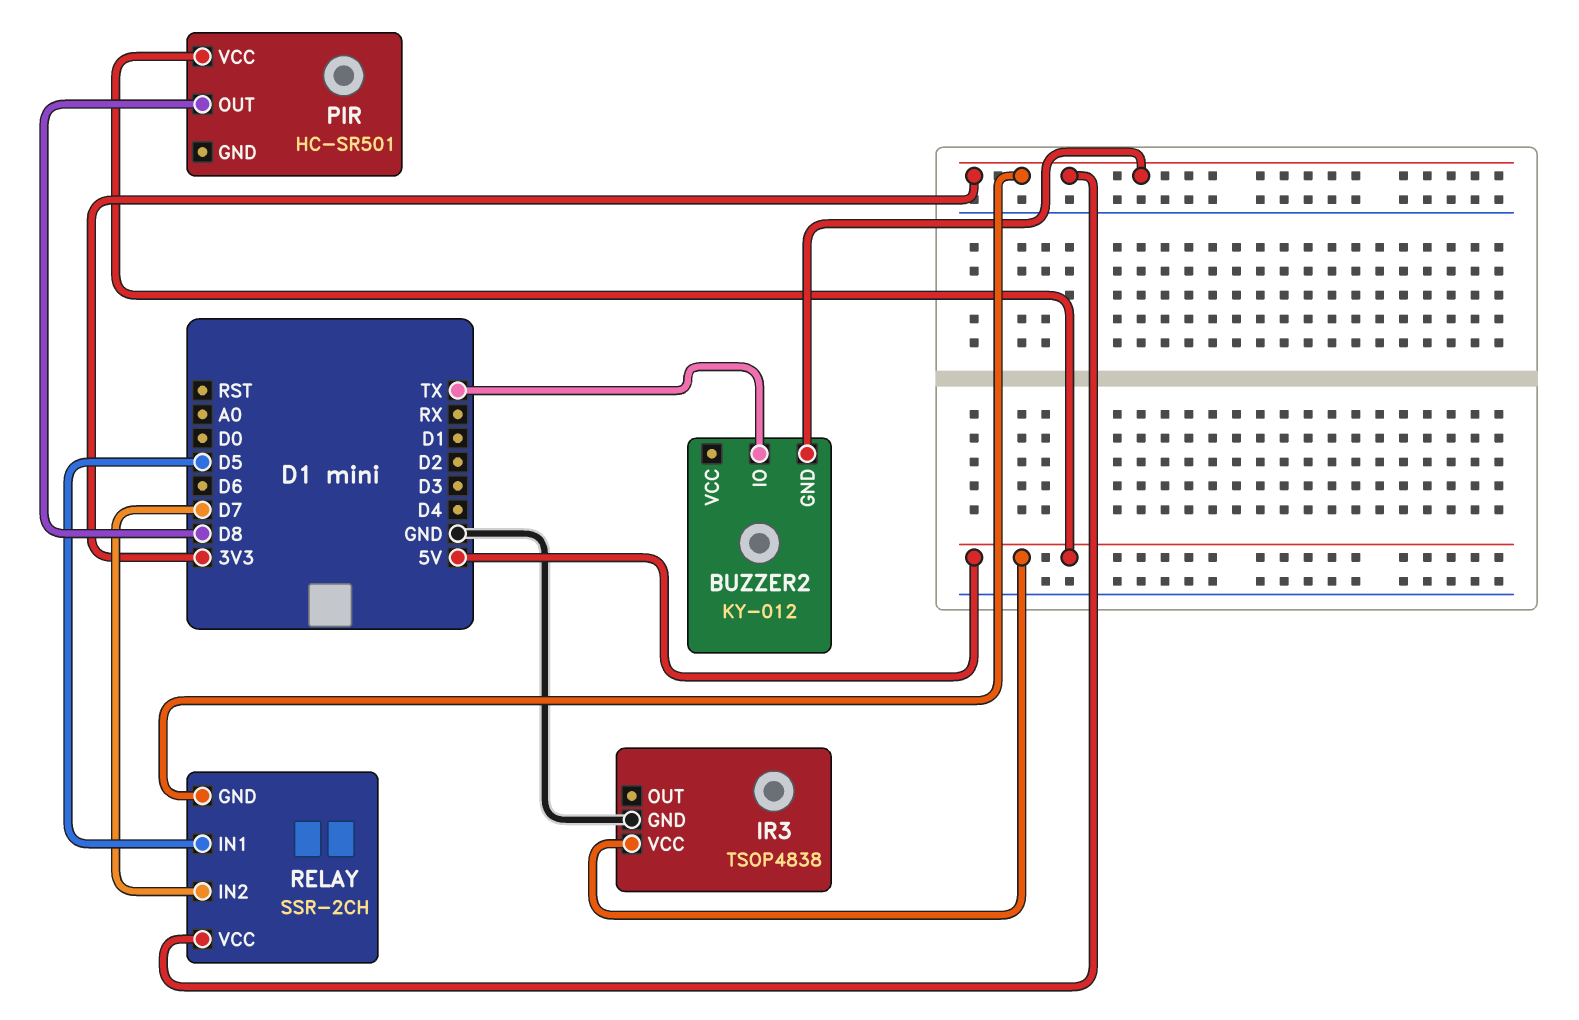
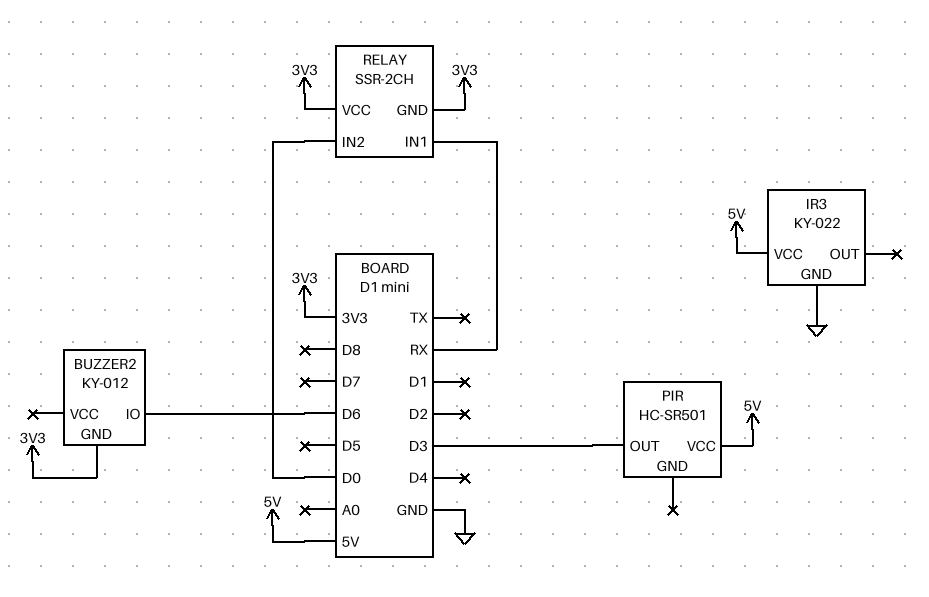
BUZZER2 pin IO: TX -> D6
IR3: TSOP4838 -> KY-022
PIR pin OUT: D8 -> D3
RELAY pin IN1: D5 -> RX
RELAY pin IN2: D7 -> D0

